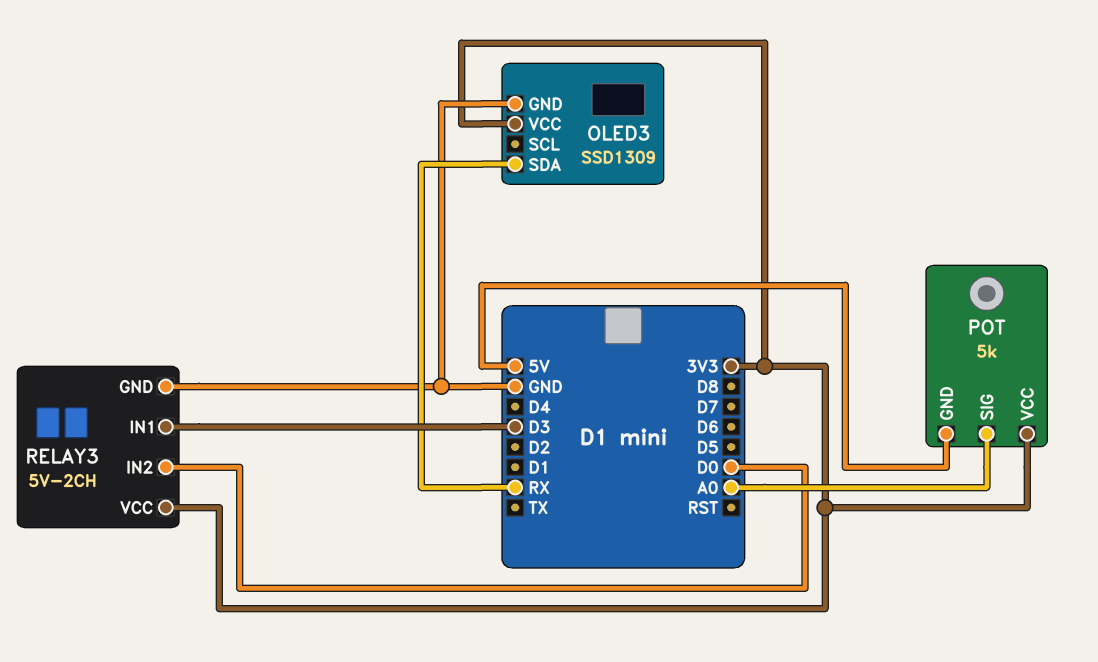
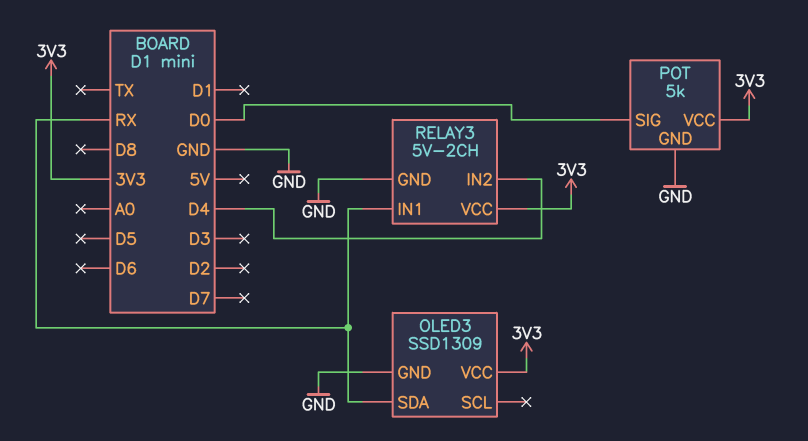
POT pin GND: 5V -> GND
POT pin SIG: A0 -> D0
RELAY3 pin IN1: D3 -> RX
RELAY3 pin IN2: D0 -> D4

